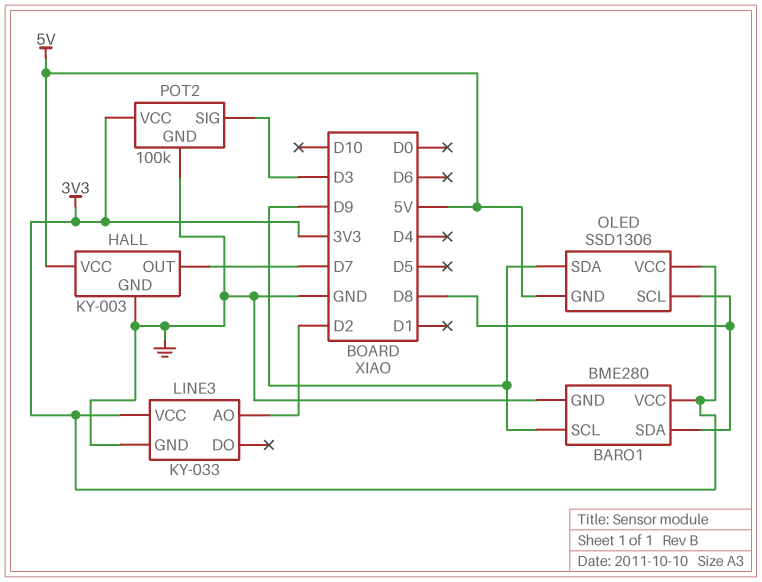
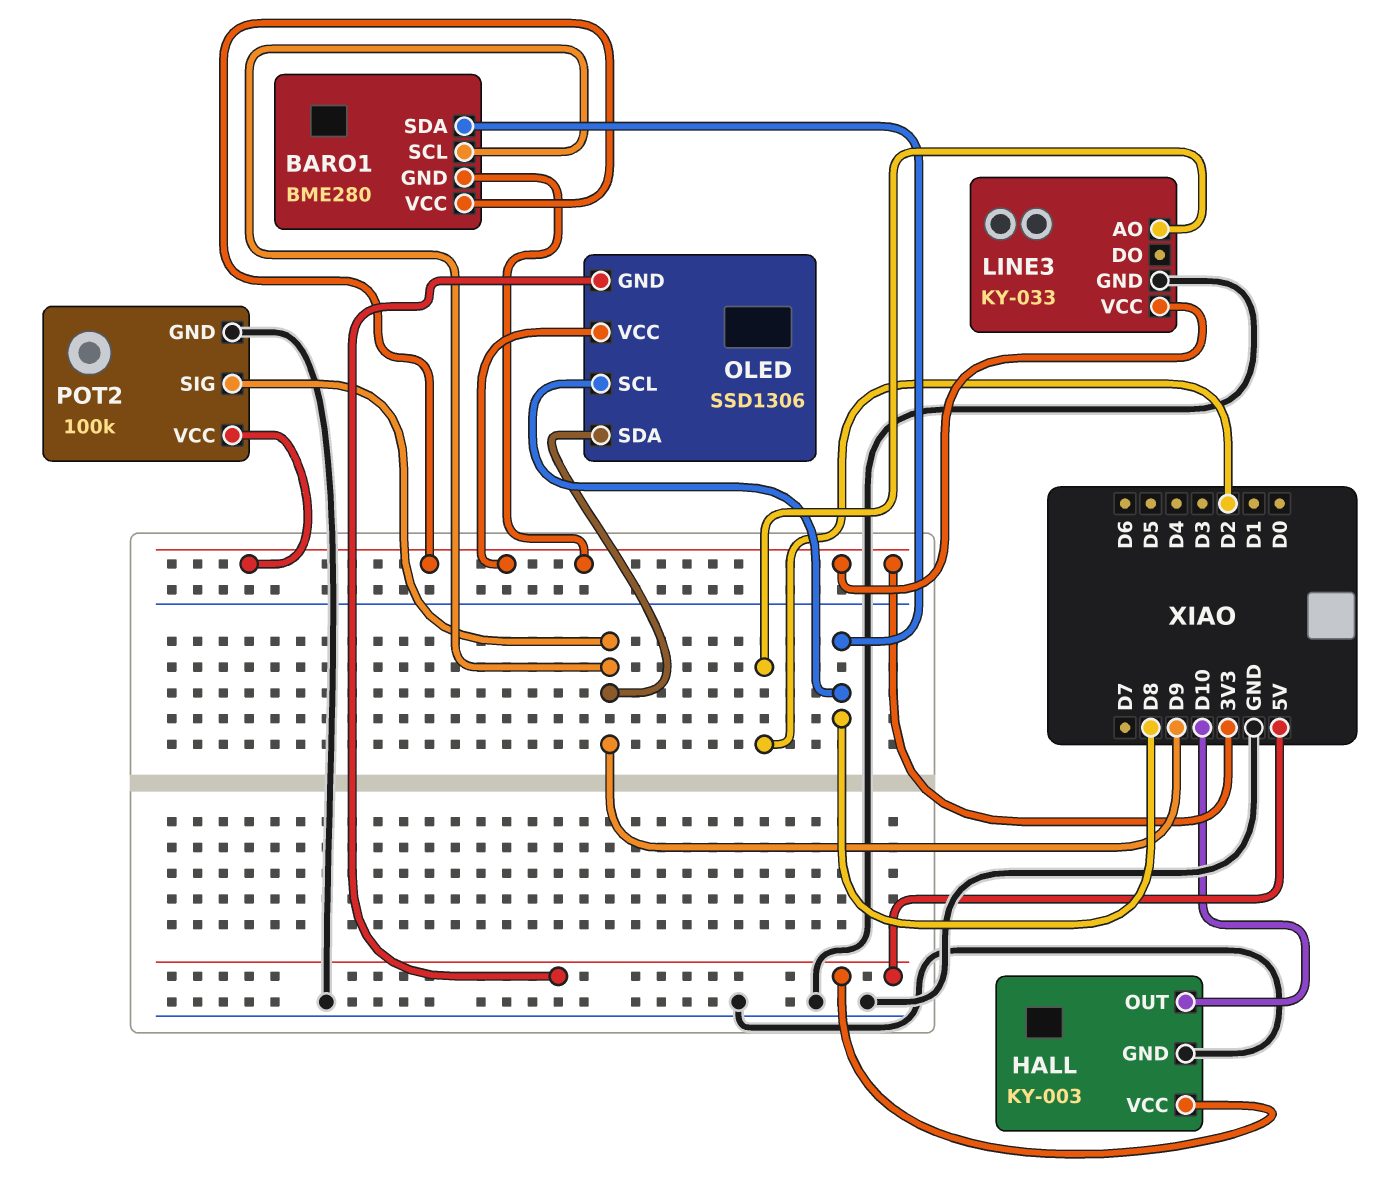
BARO1 pin GND: GND -> 3V3
HALL pin OUT: D7 -> D10
POT2 pin SIG: D3 -> D9

